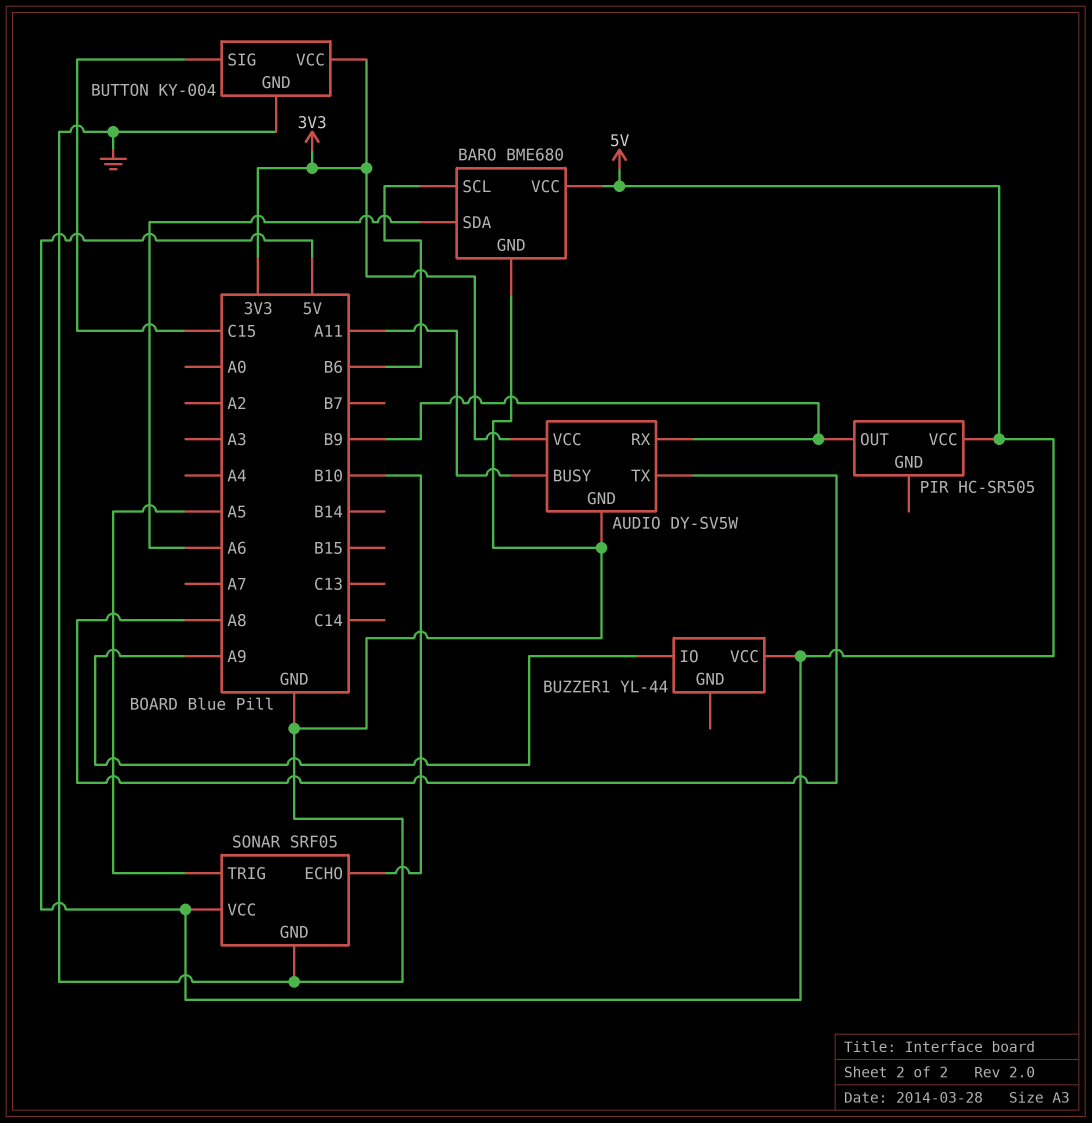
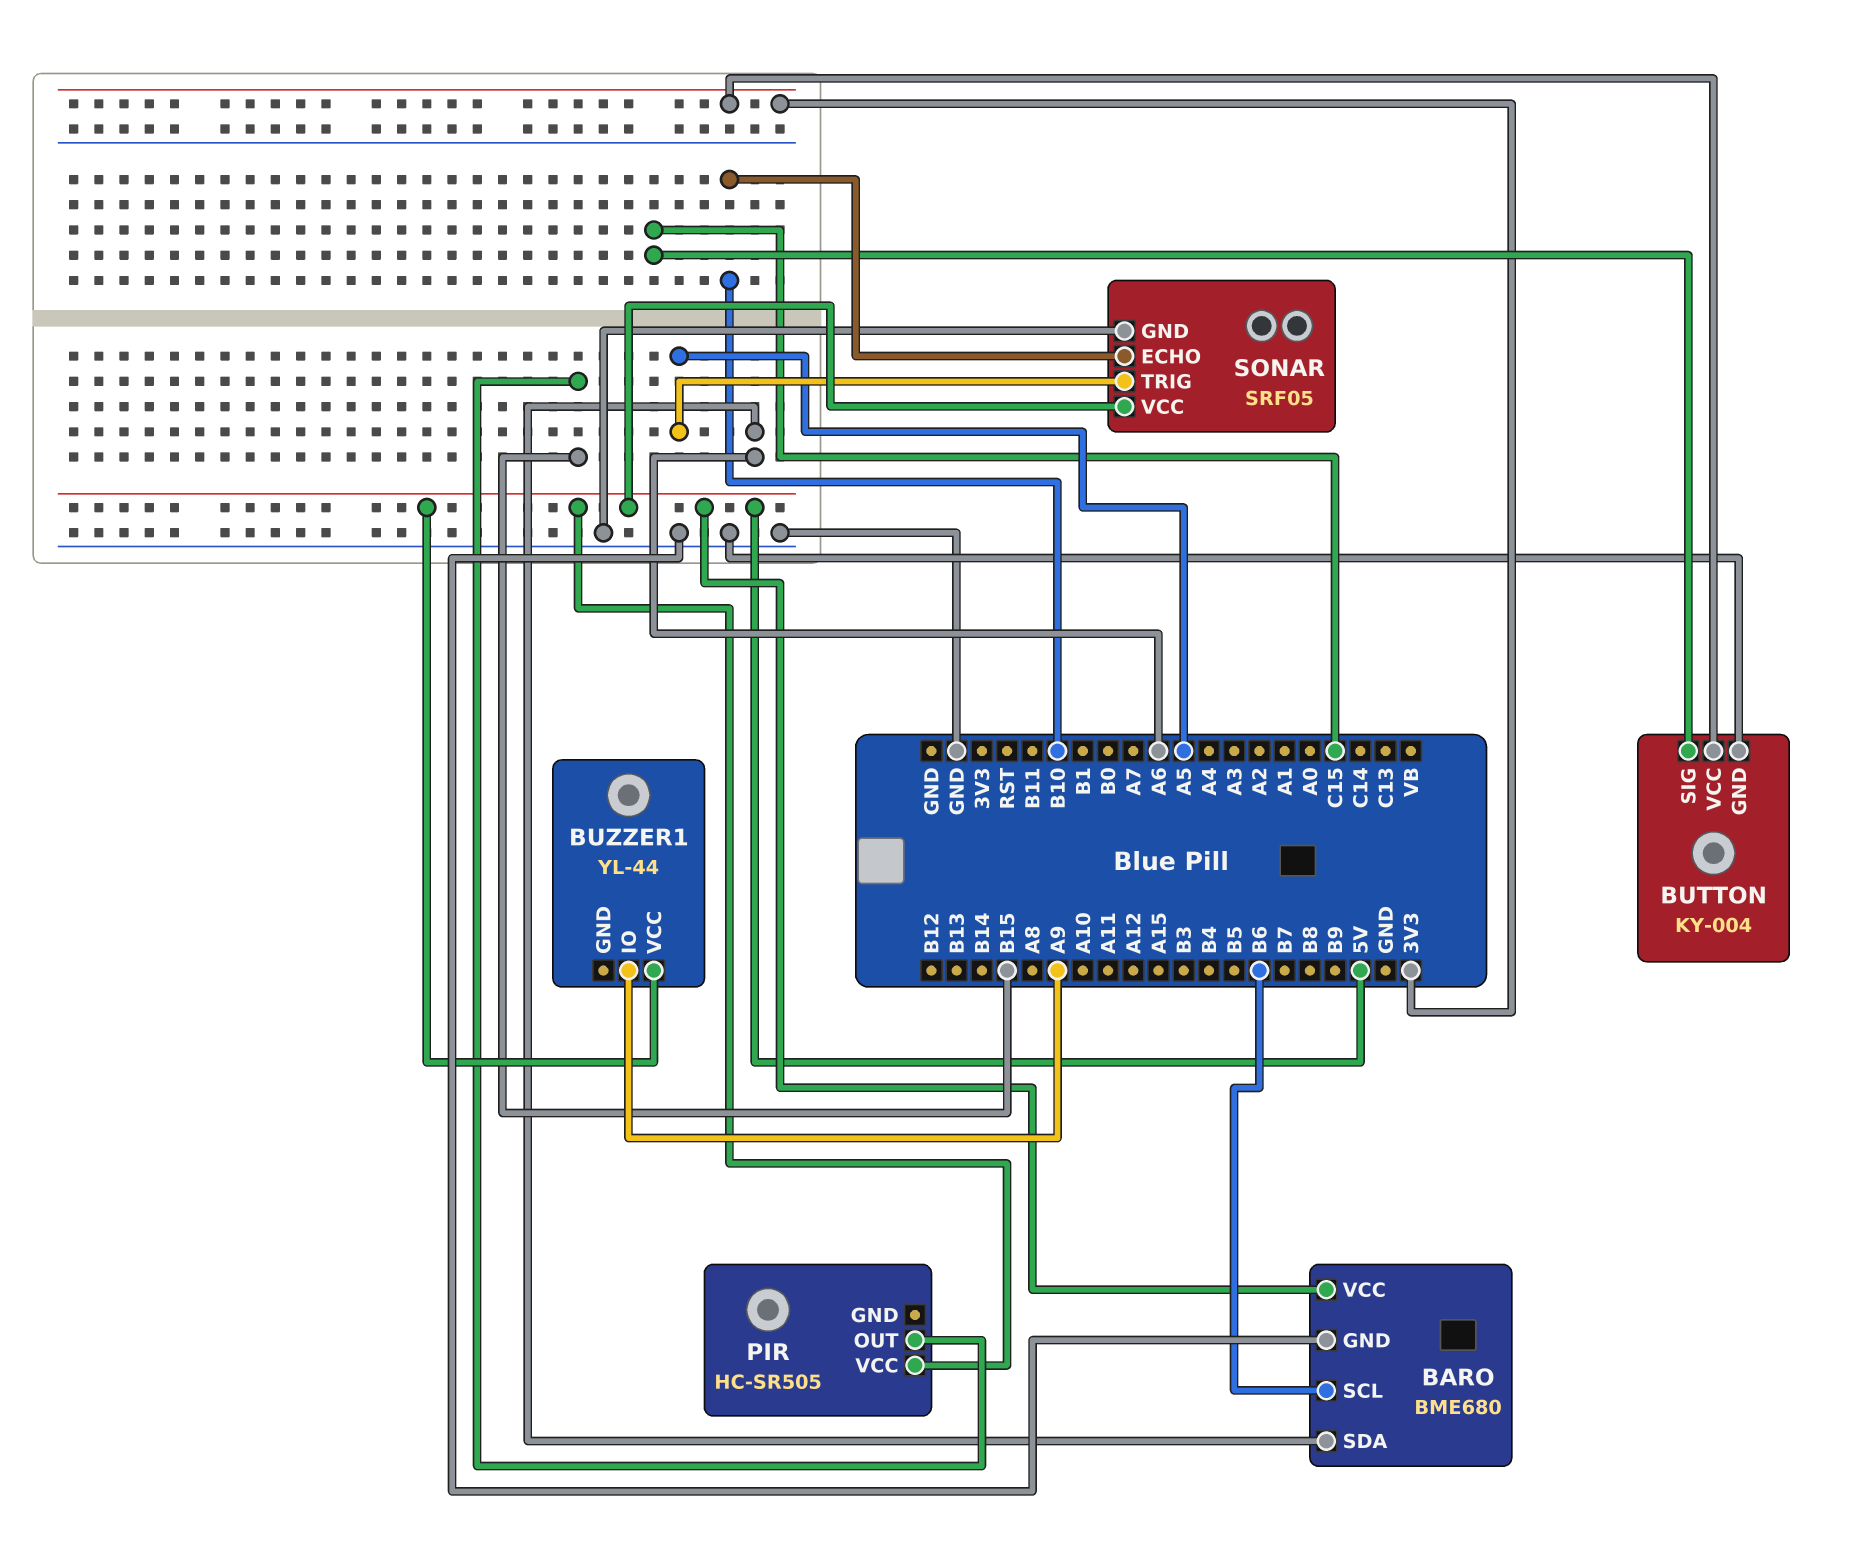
AUDIO: DY-SV5W -> none
AUDIO pin BUSY: A11 -> none
AUDIO pin GND: GND -> none
AUDIO pin RX: B9 -> none
AUDIO pin TX: A8 -> none
AUDIO pin VCC: 3V3 -> none
PIR pin OUT: B9 -> B15

